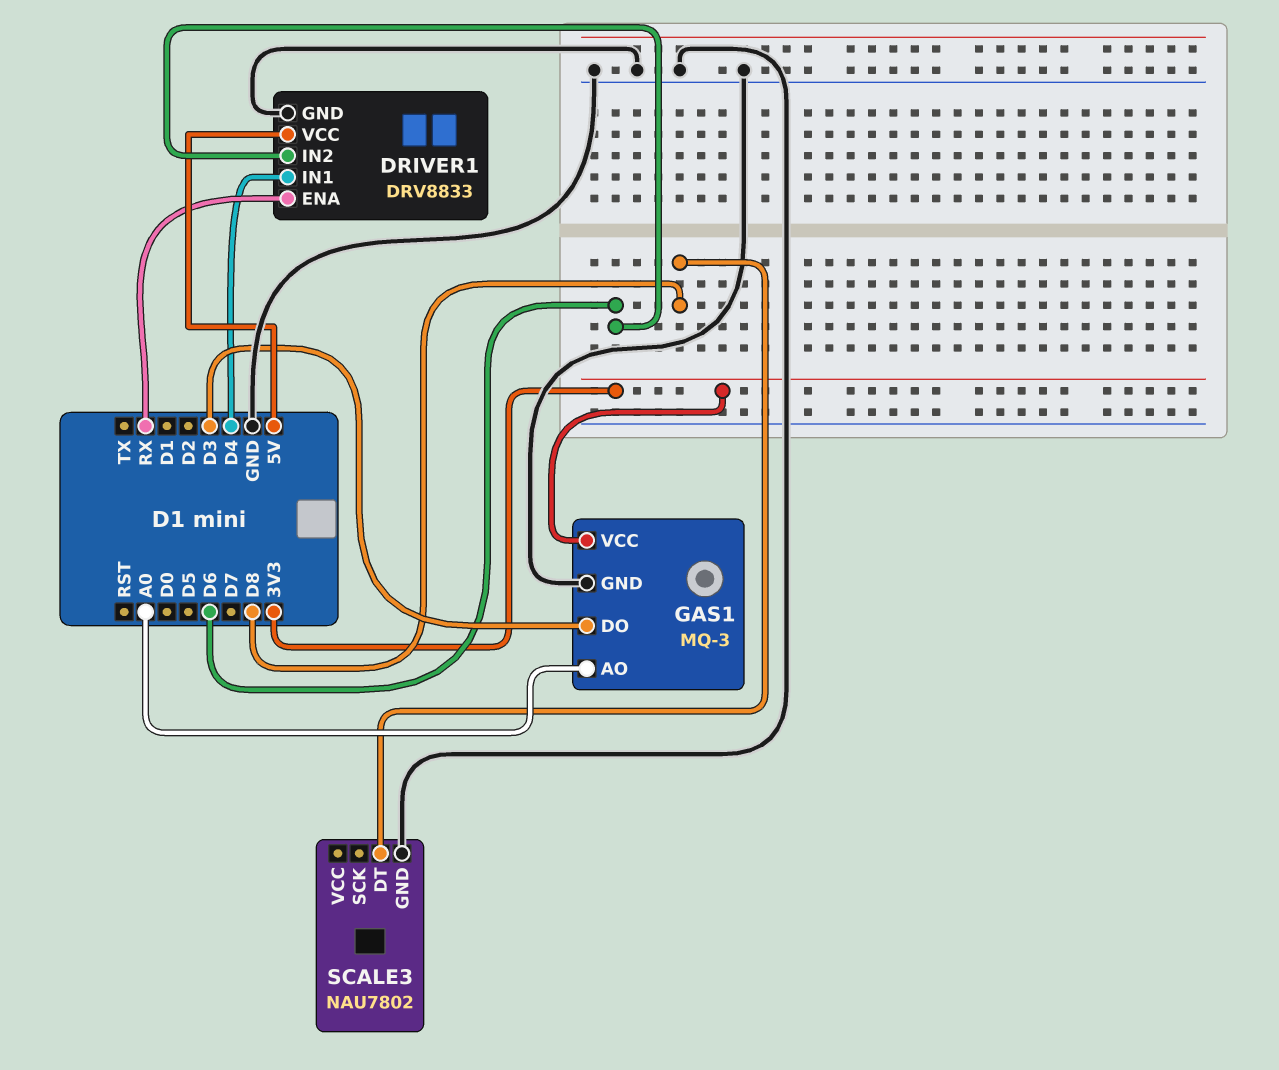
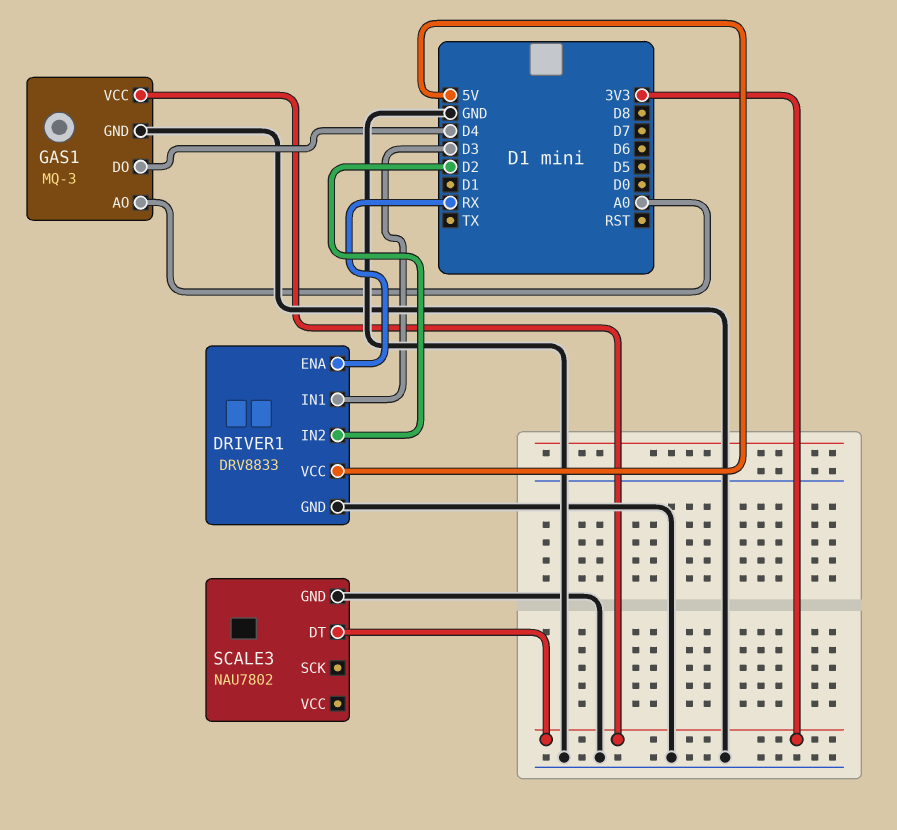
DRIVER1 pin IN1: D4 -> D3
DRIVER1 pin IN2: D6 -> D2
GAS1 pin DO: D3 -> D4
SCALE3 pin DT: D8 -> 3V3

